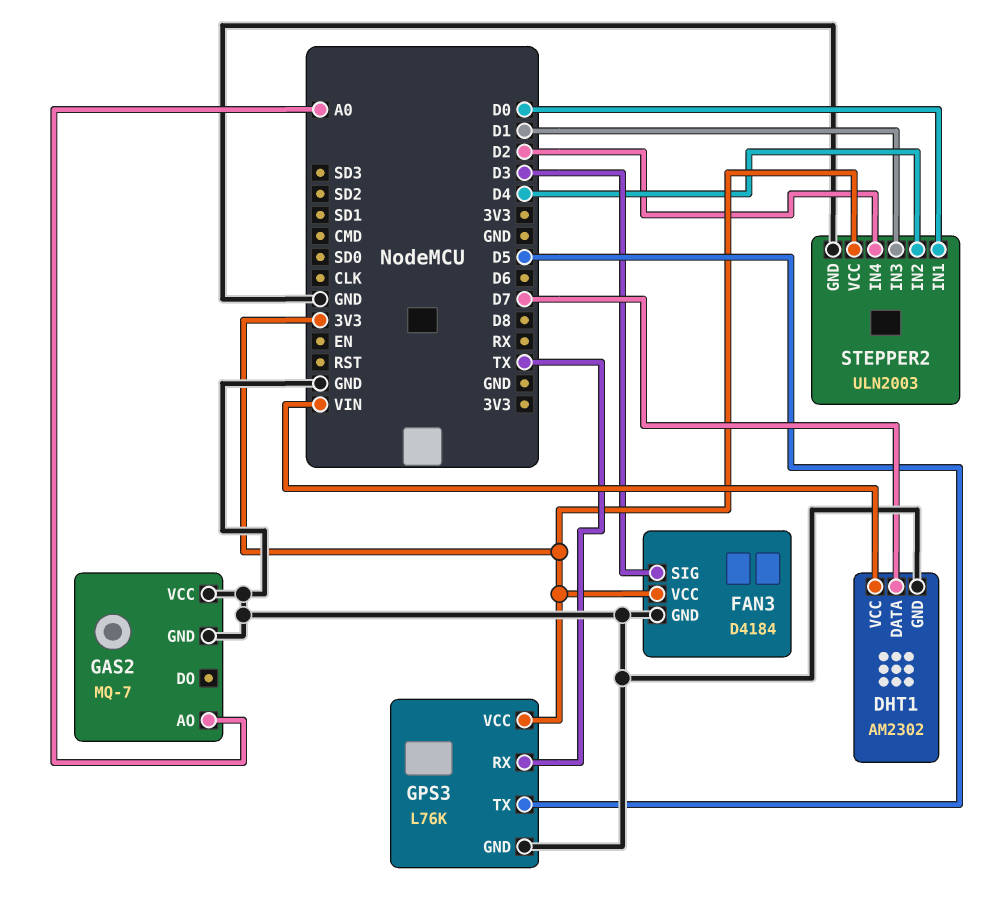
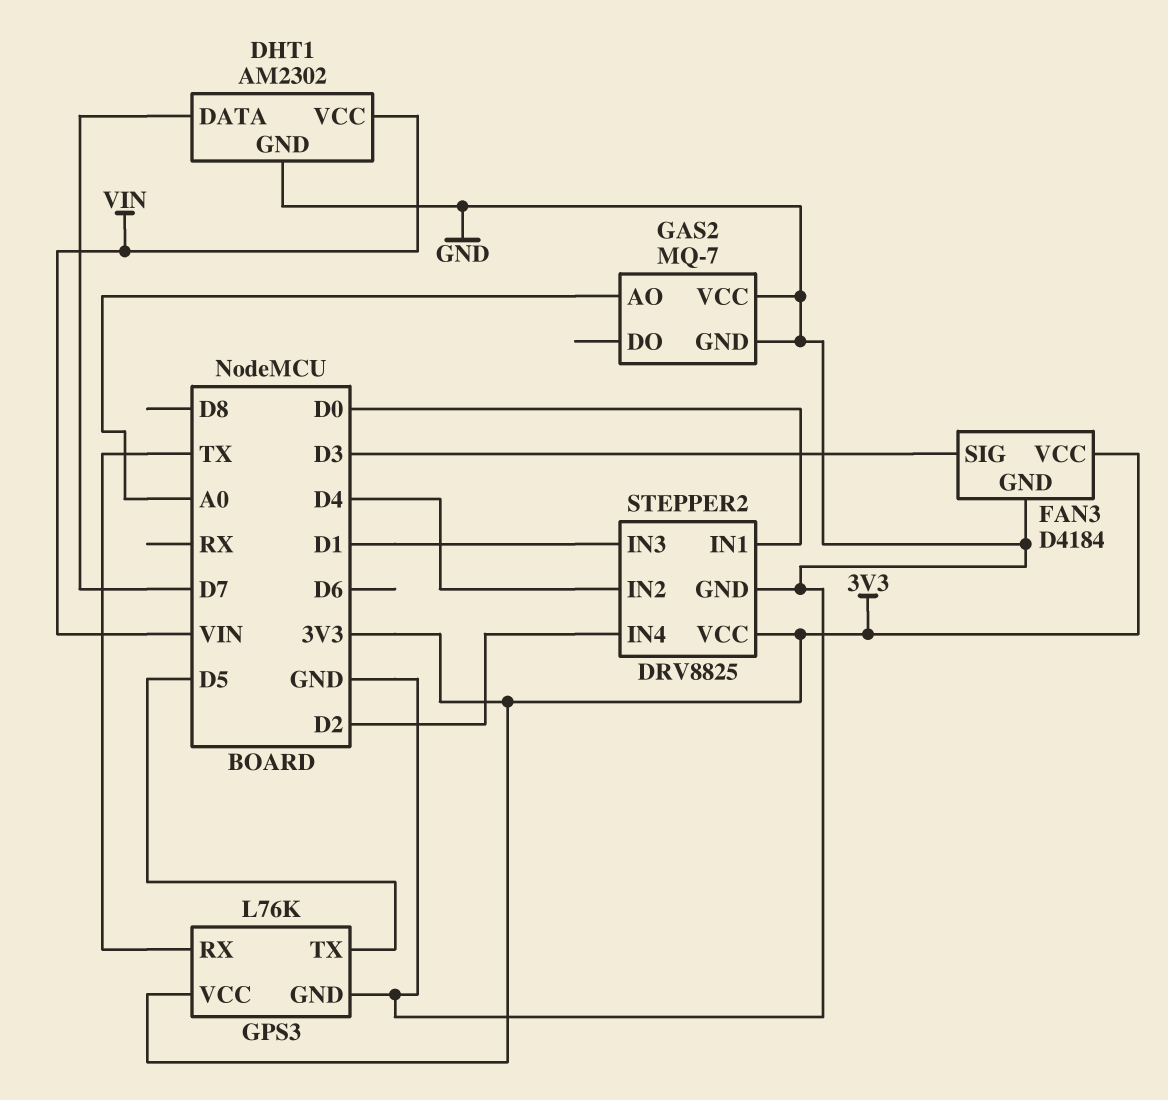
STEPPER2: ULN2003 -> DRV8825

